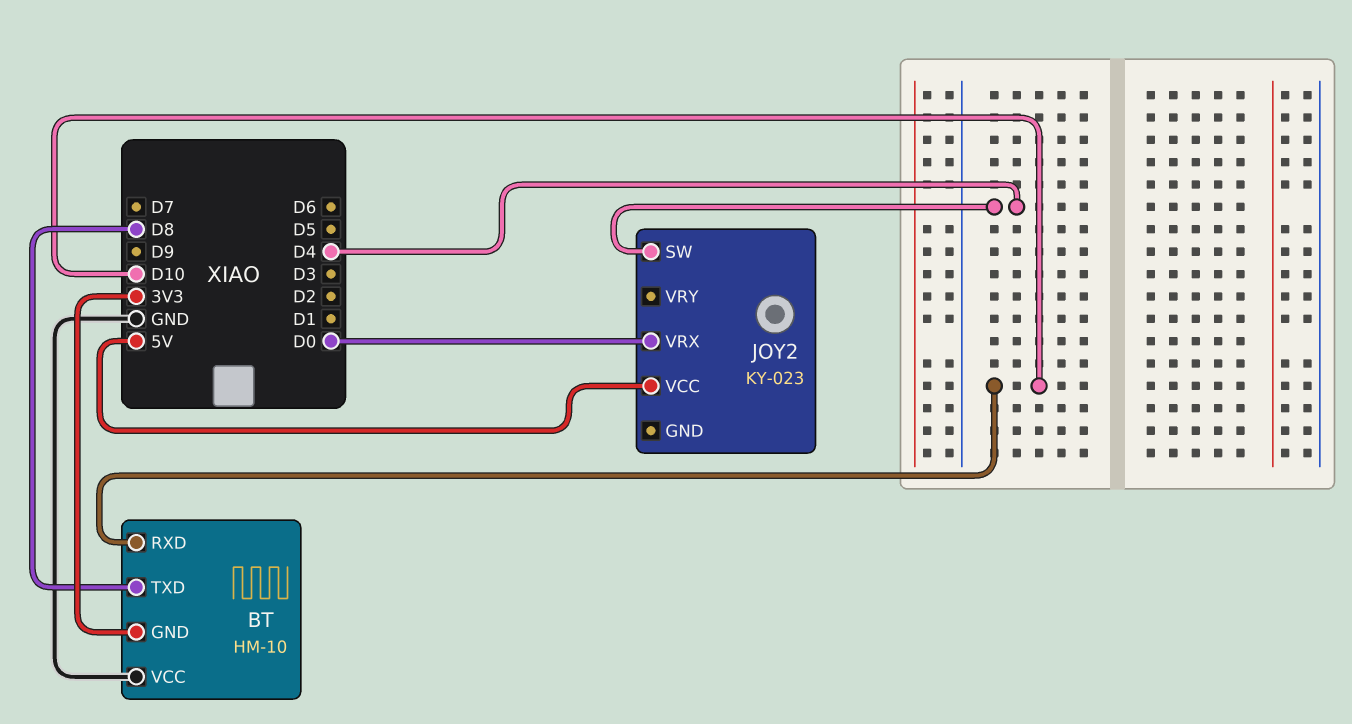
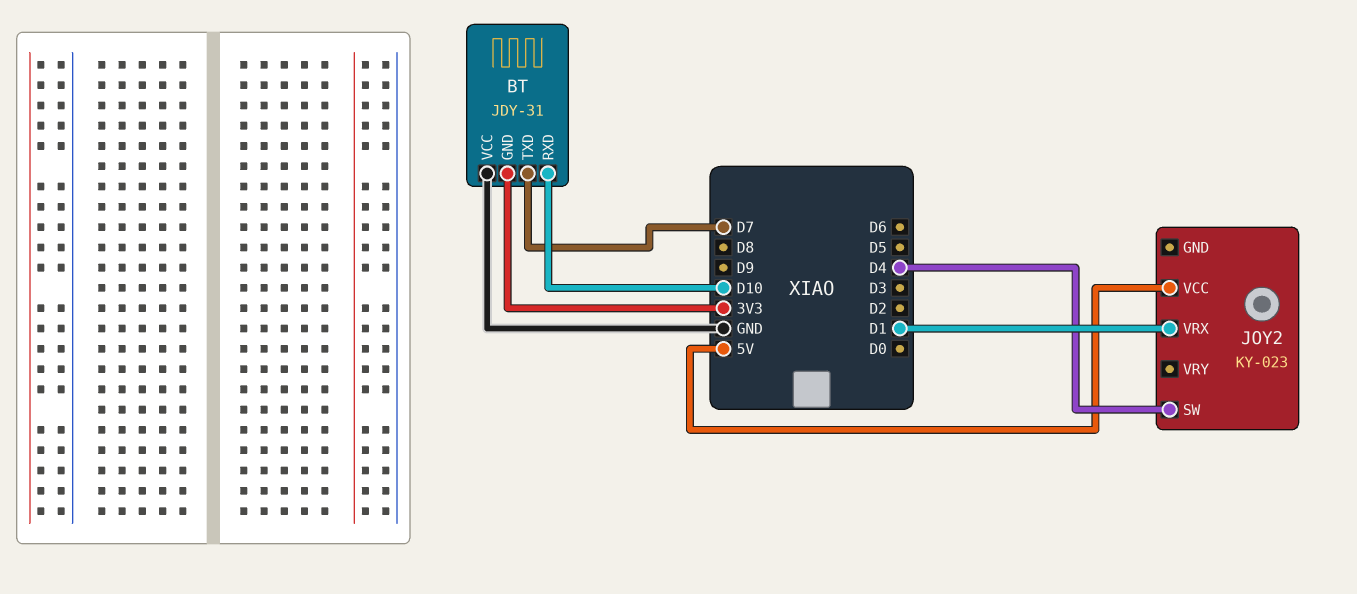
BT: HM-10 -> JDY-31
BT pin TXD: D8 -> D7
JOY2 pin VRX: D0 -> D1

